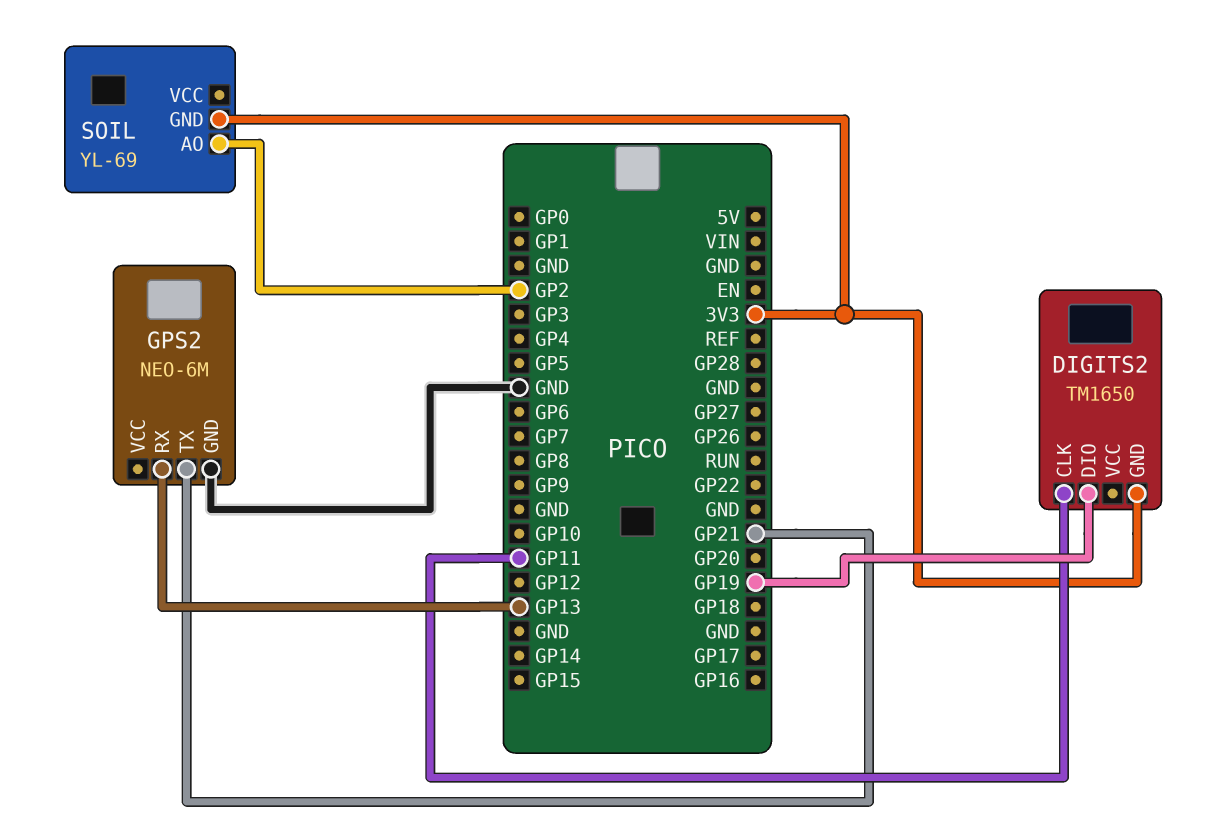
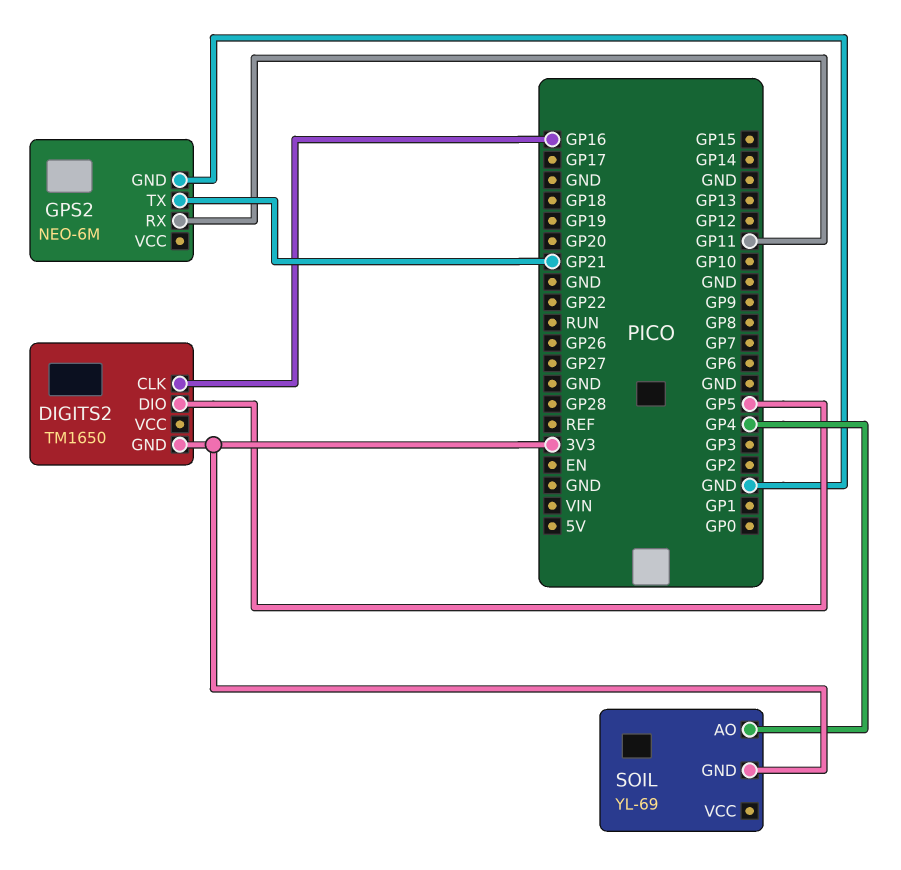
DIGITS2 pin CLK: GP11 -> GP16
DIGITS2 pin DIO: GP19 -> GP5
GPS2 pin RX: GP13 -> GP11
SOIL pin AO: GP2 -> GP4

